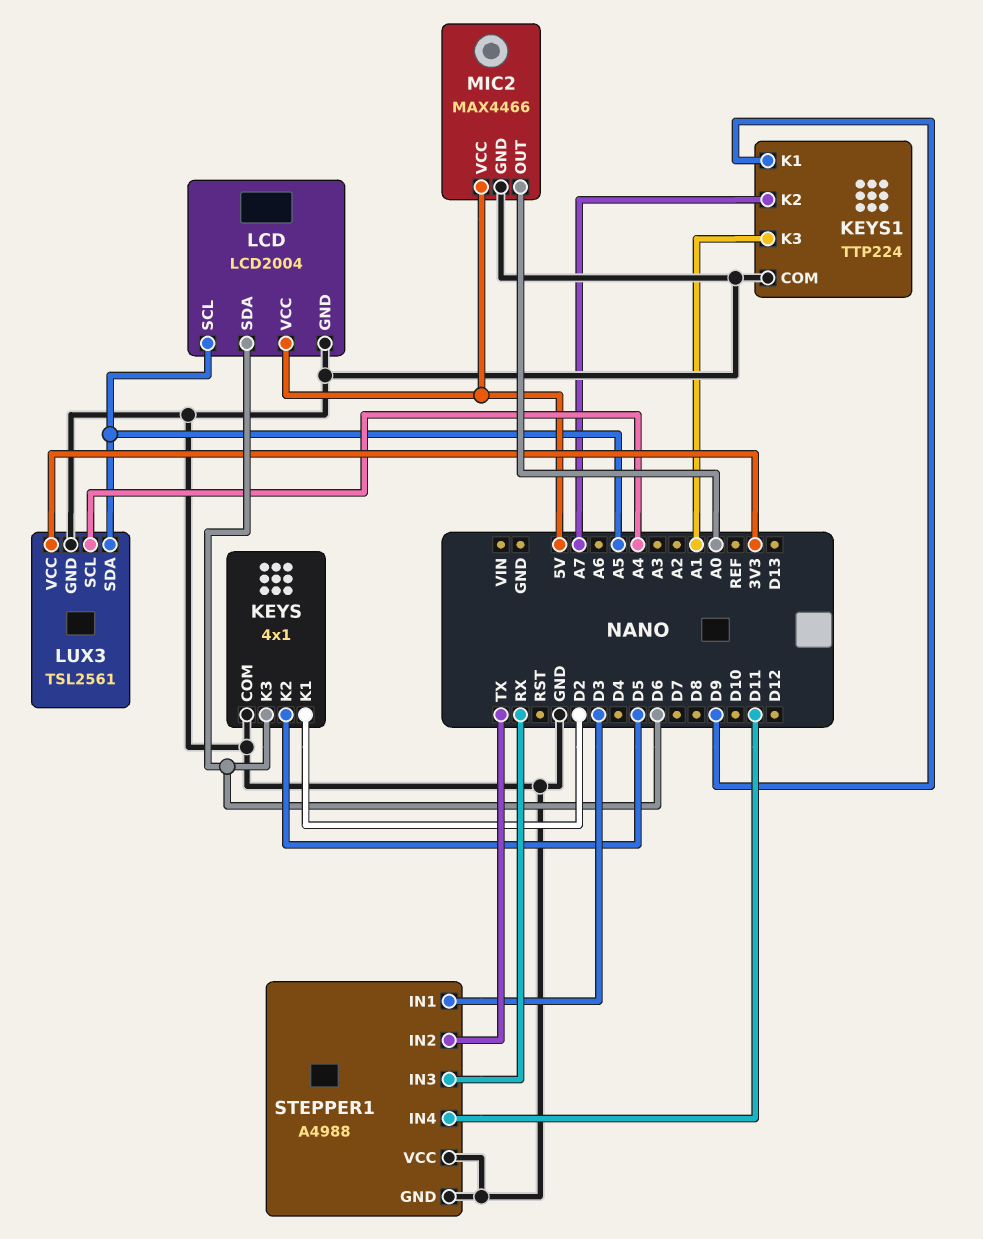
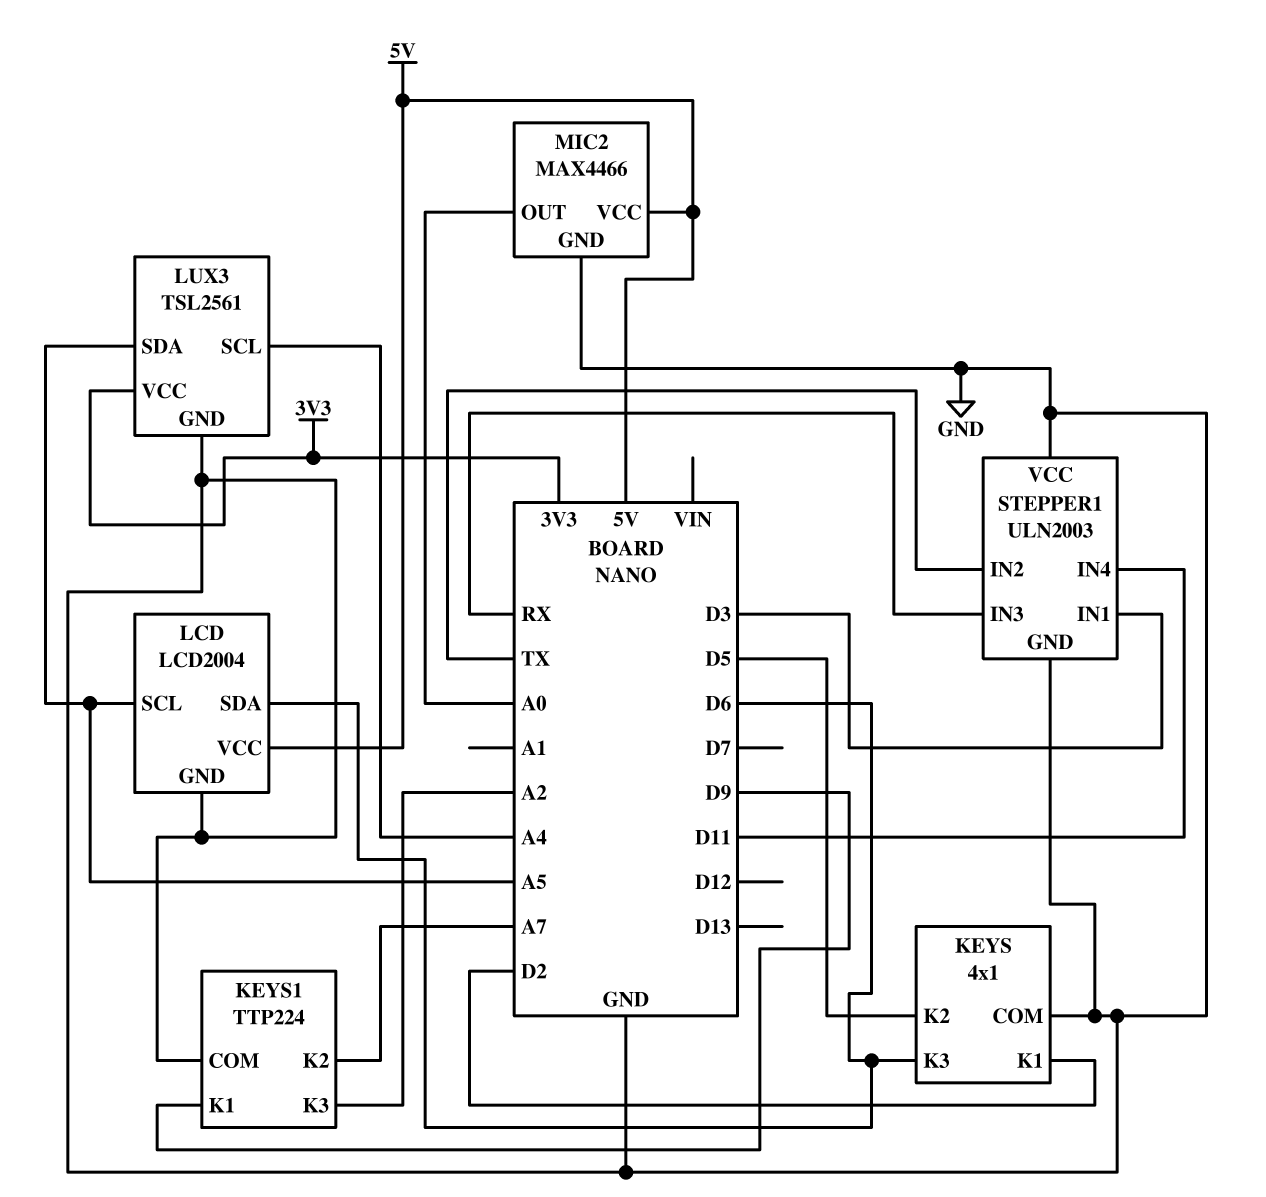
KEYS1 pin K3: A1 -> A2
STEPPER1: A4988 -> ULN2003

